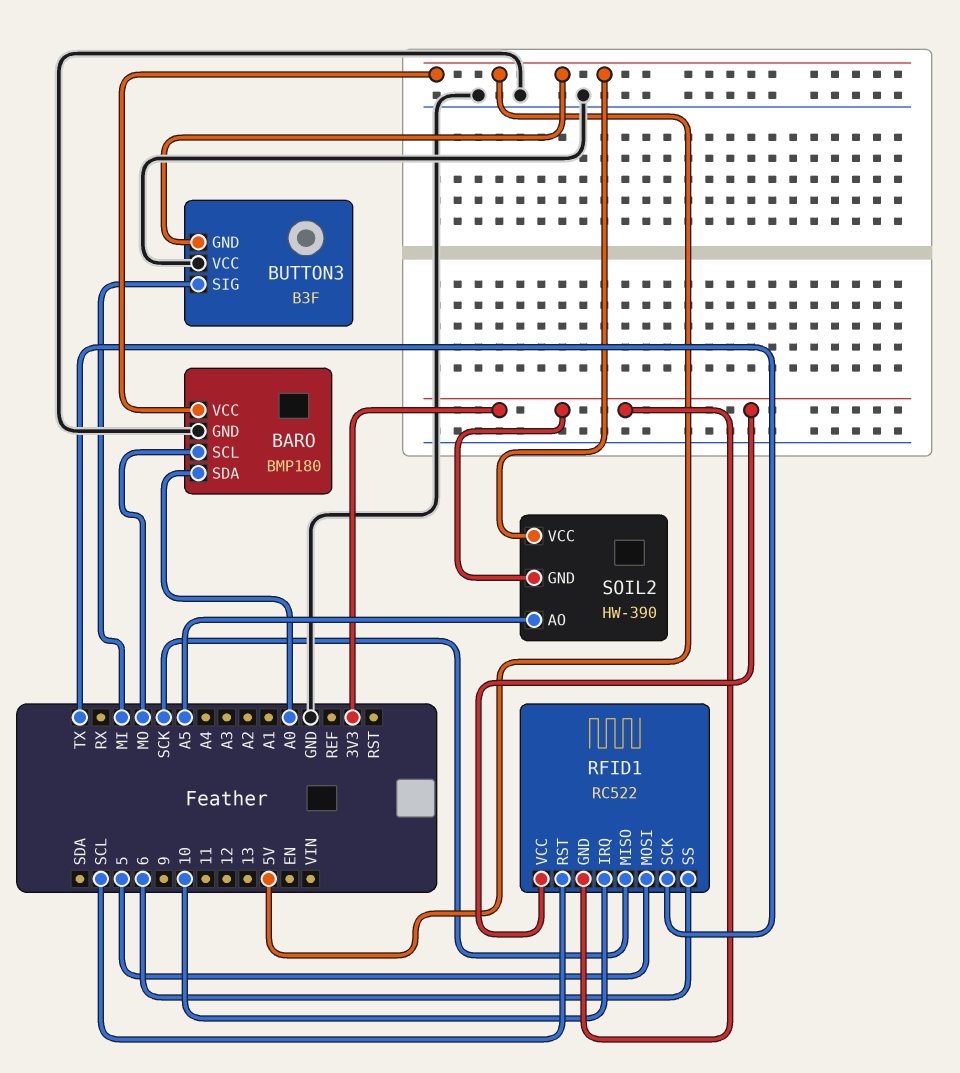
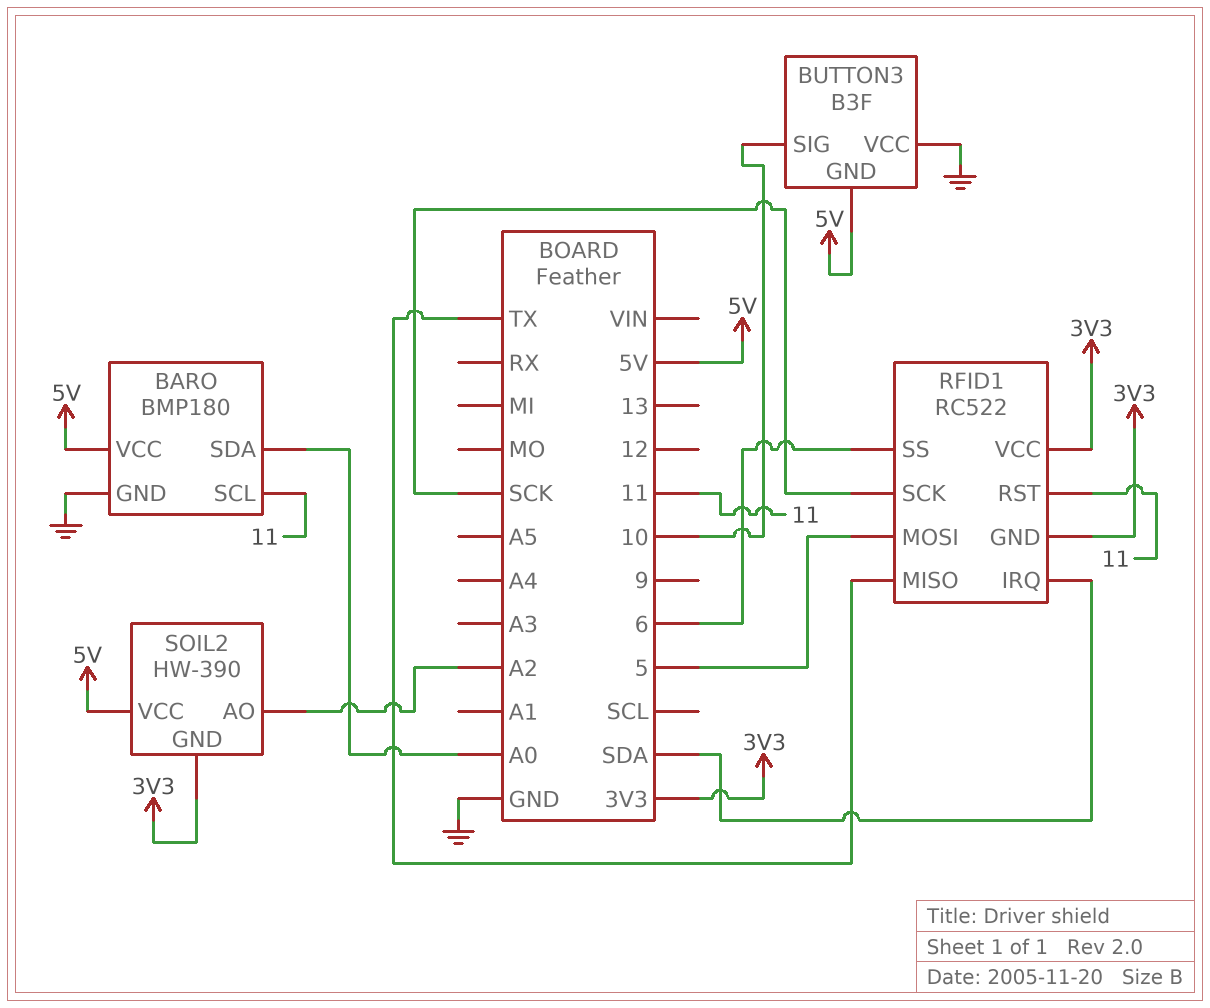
BARO pin SCL: MO -> 11
BUTTON3 pin SIG: MI -> 10
RFID1 pin IRQ: 10 -> SDA
RFID1 pin MISO: SCK -> TX
RFID1 pin RST: SCL -> 11
RFID1 pin SCK: TX -> SCK
SOIL2 pin AO: A5 -> A2

